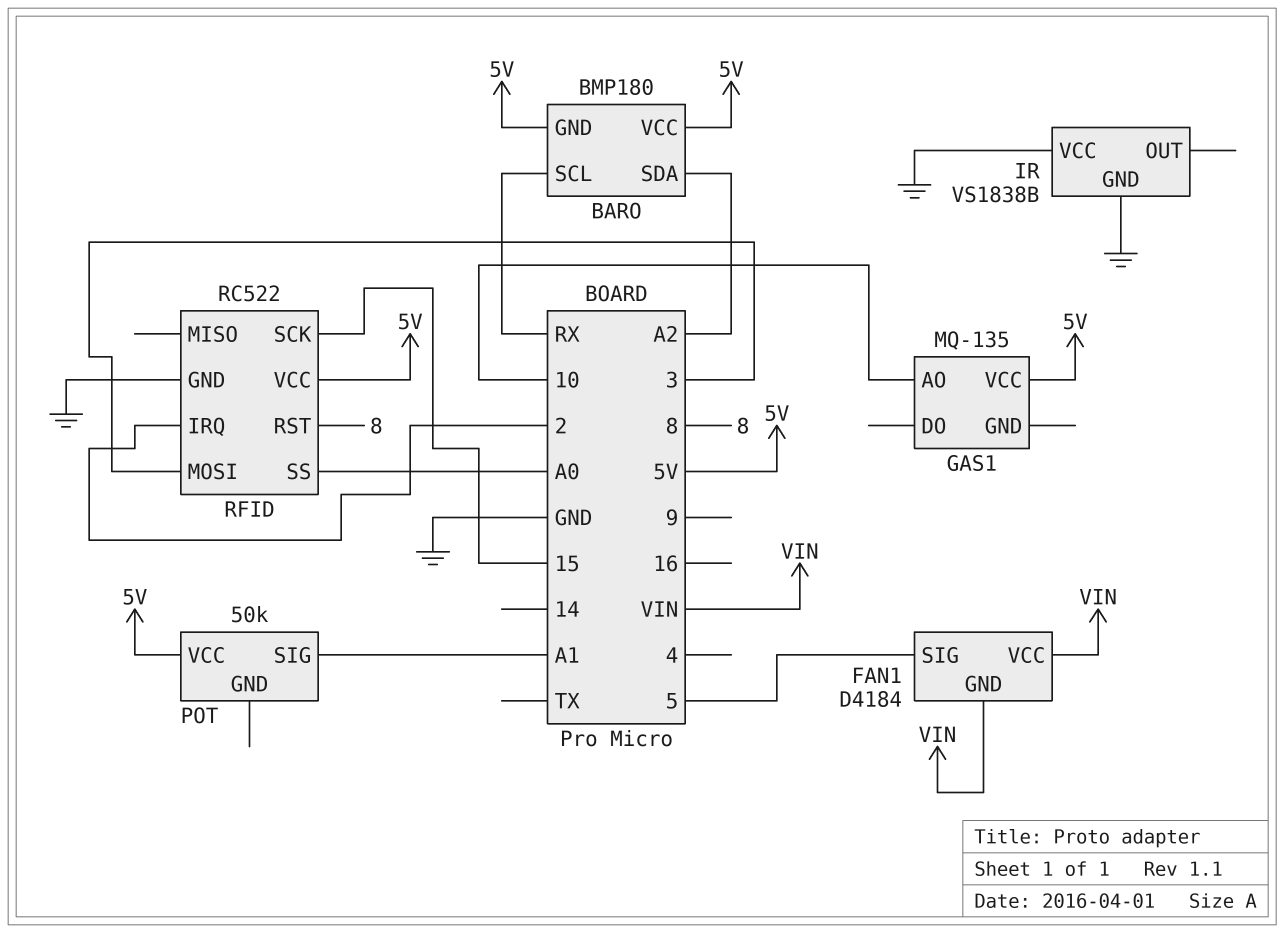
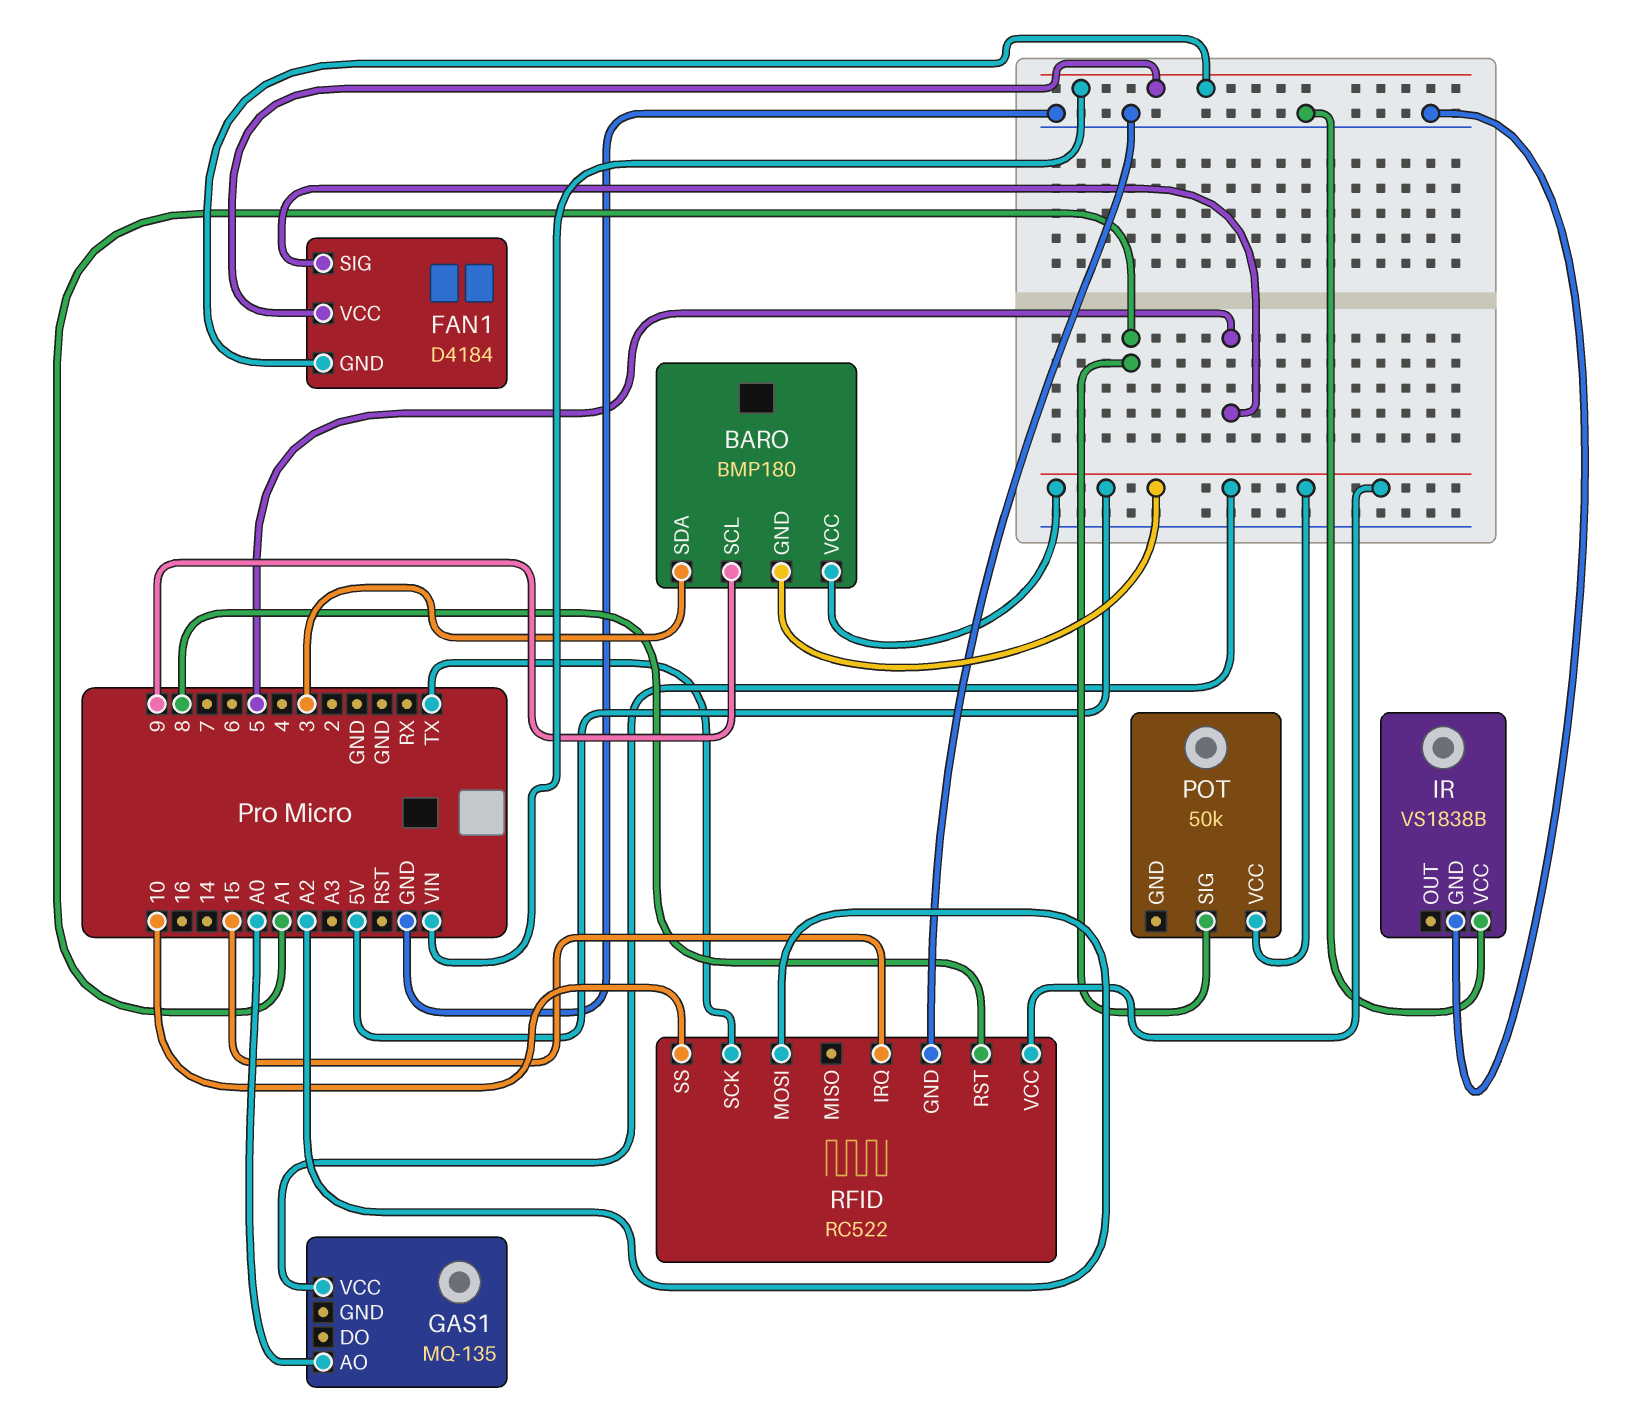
BARO pin SCL: RX -> 9
BARO pin SDA: A2 -> 3
GAS1 pin AO: 10 -> A0
RFID pin IRQ: 2 -> 15
RFID pin MOSI: 3 -> A2
RFID pin SCK: 15 -> TX
RFID pin SS: A0 -> 10

